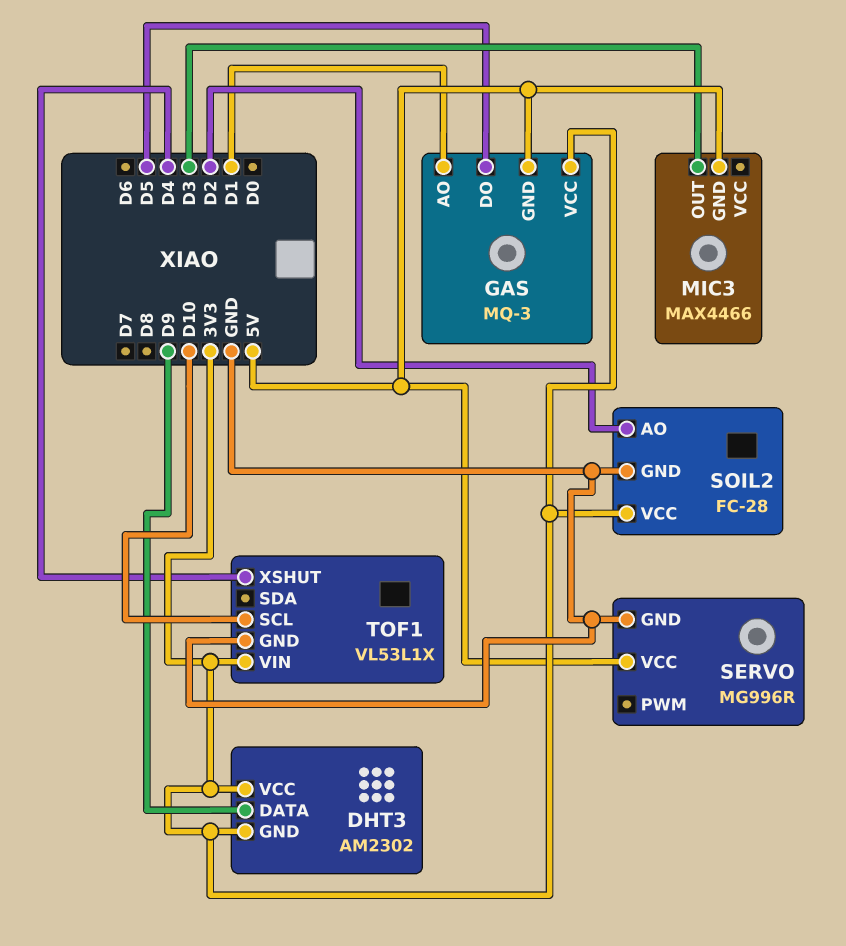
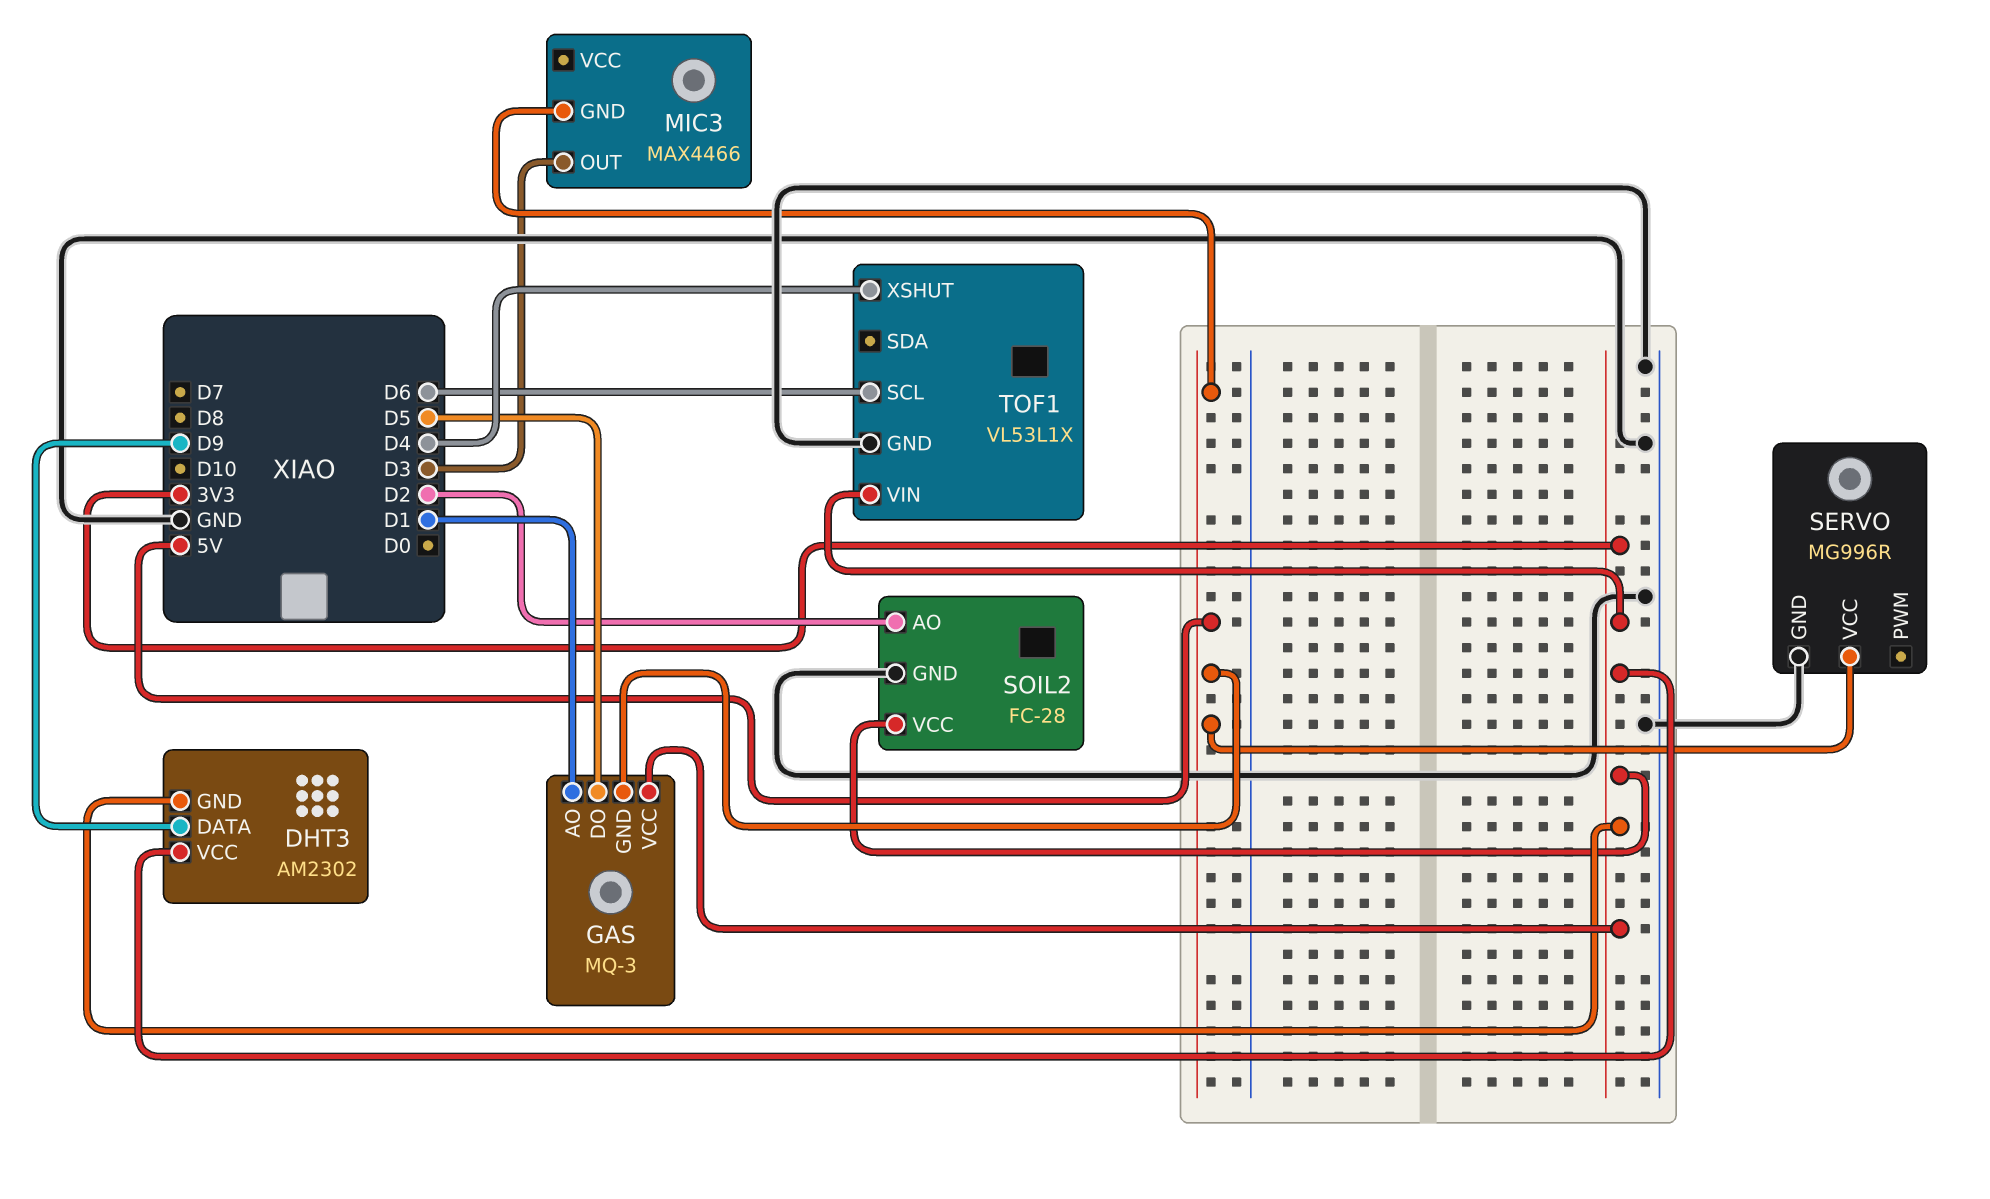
TOF1 pin SCL: D10 -> D6

